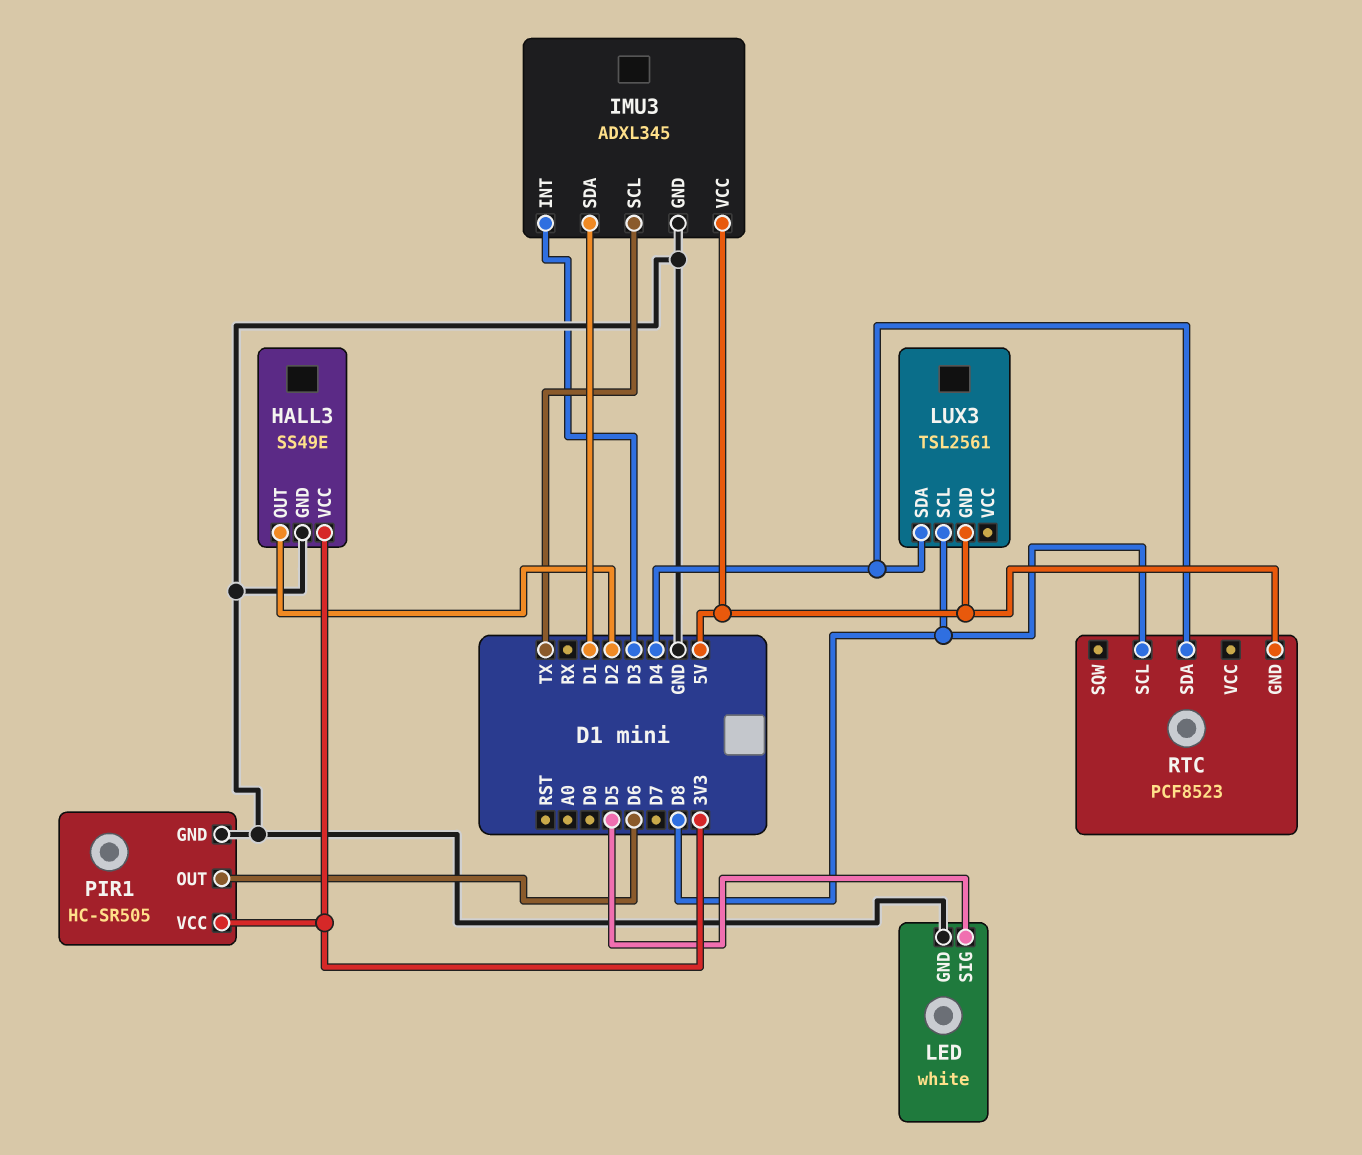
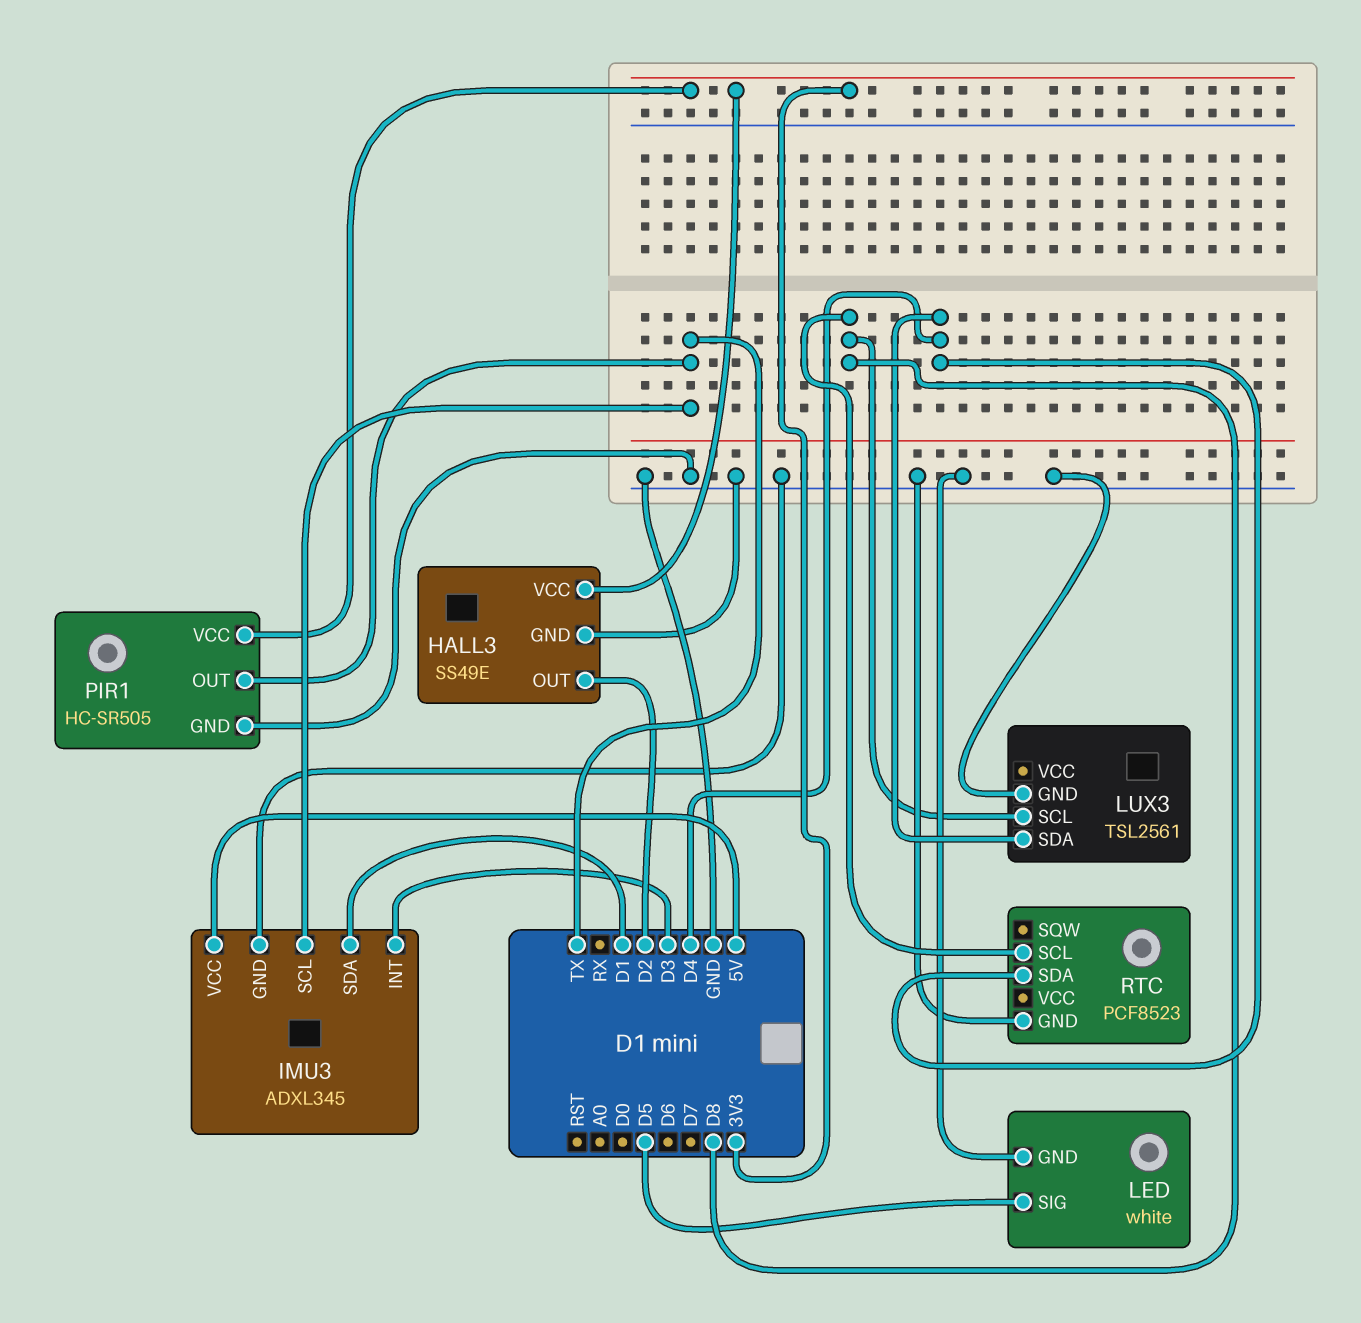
LUX3 pin GND: 5V -> GND
PIR1 pin OUT: D6 -> TX
RTC pin GND: 5V -> GND

